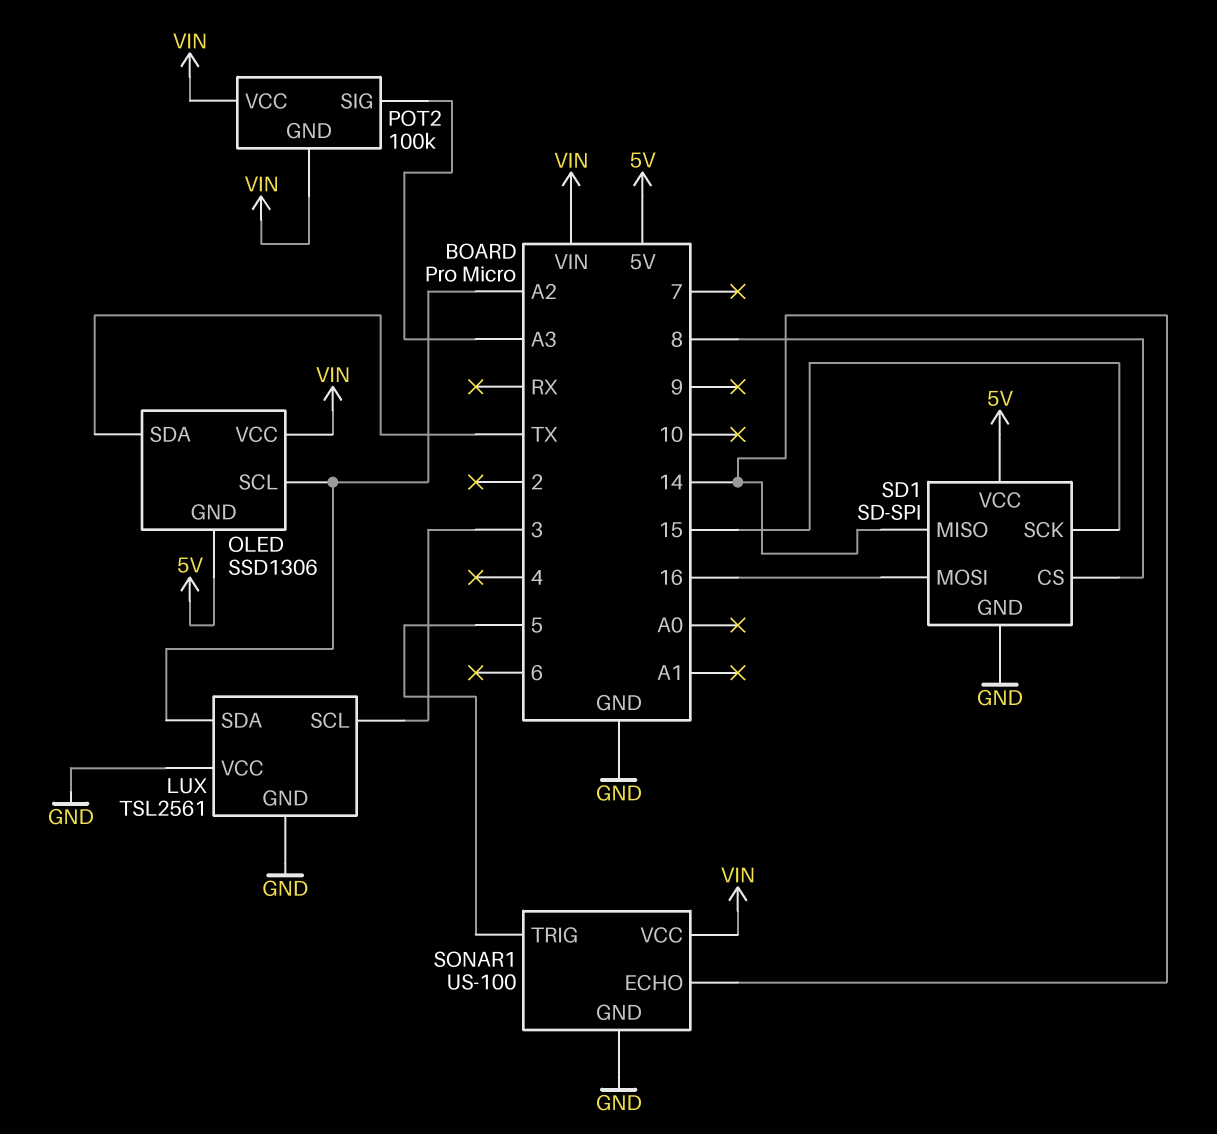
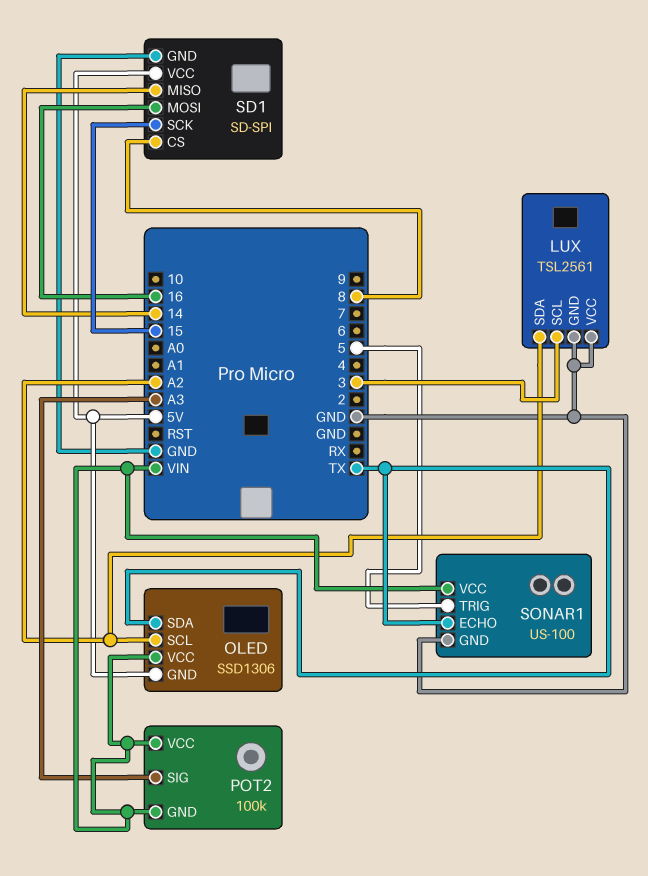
SONAR1 pin ECHO: 14 -> TX

